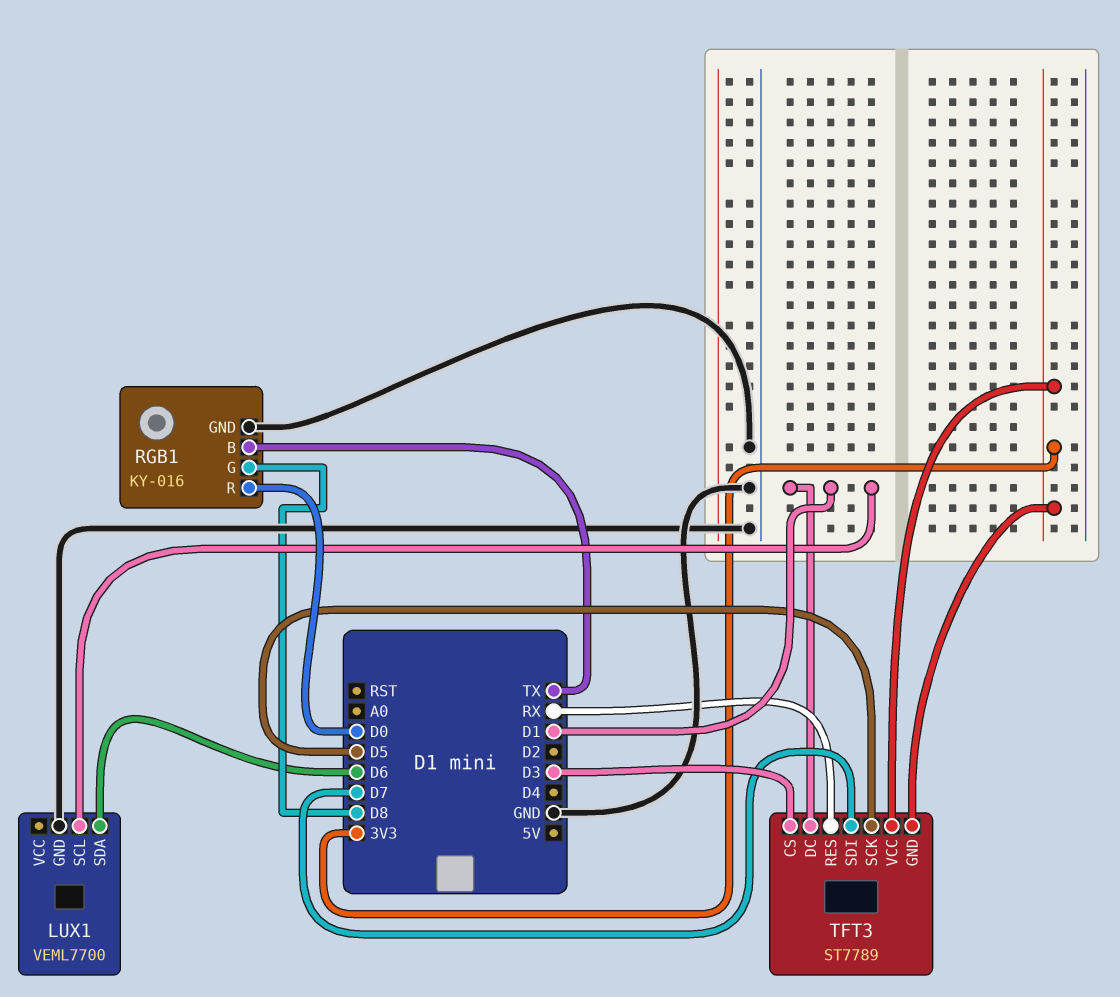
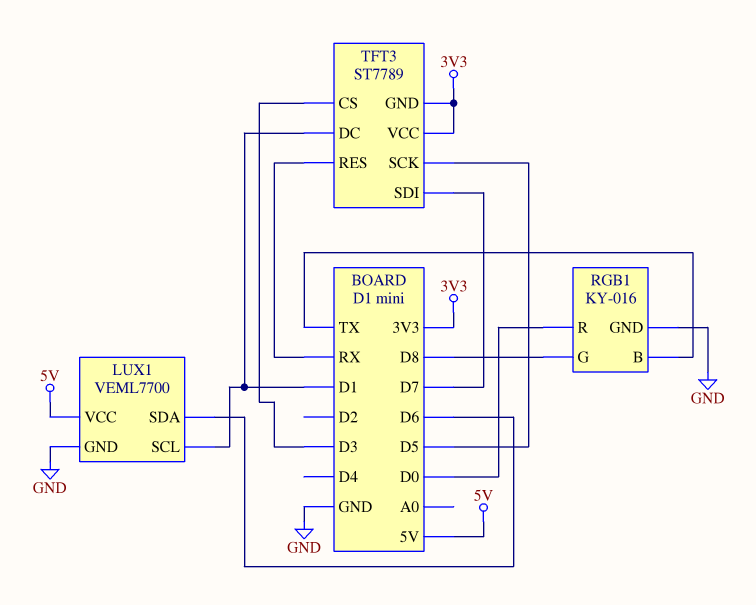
LUX1 pin VCC: none -> 5V

